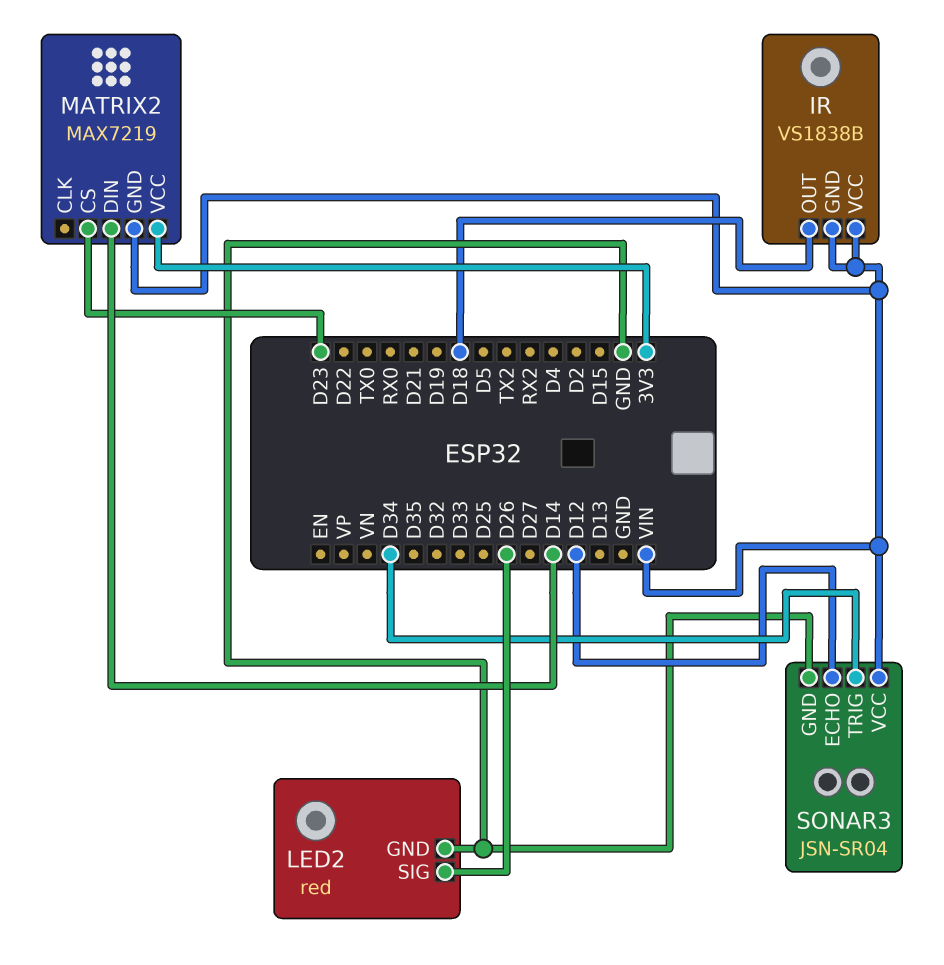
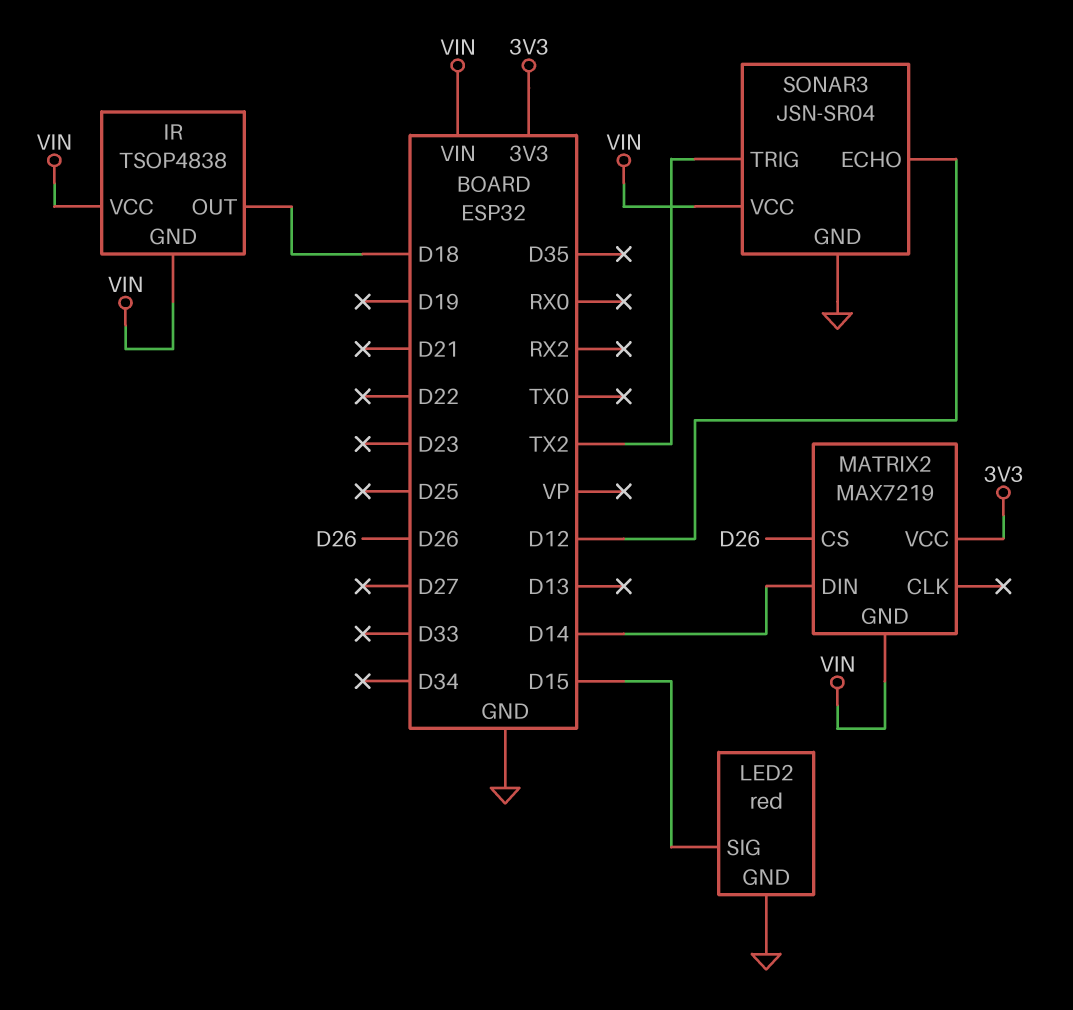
IR: VS1838B -> TSOP4838
LED2 pin SIG: D26 -> D15
MATRIX2 pin CS: D23 -> D26
SONAR3 pin TRIG: D34 -> TX2

